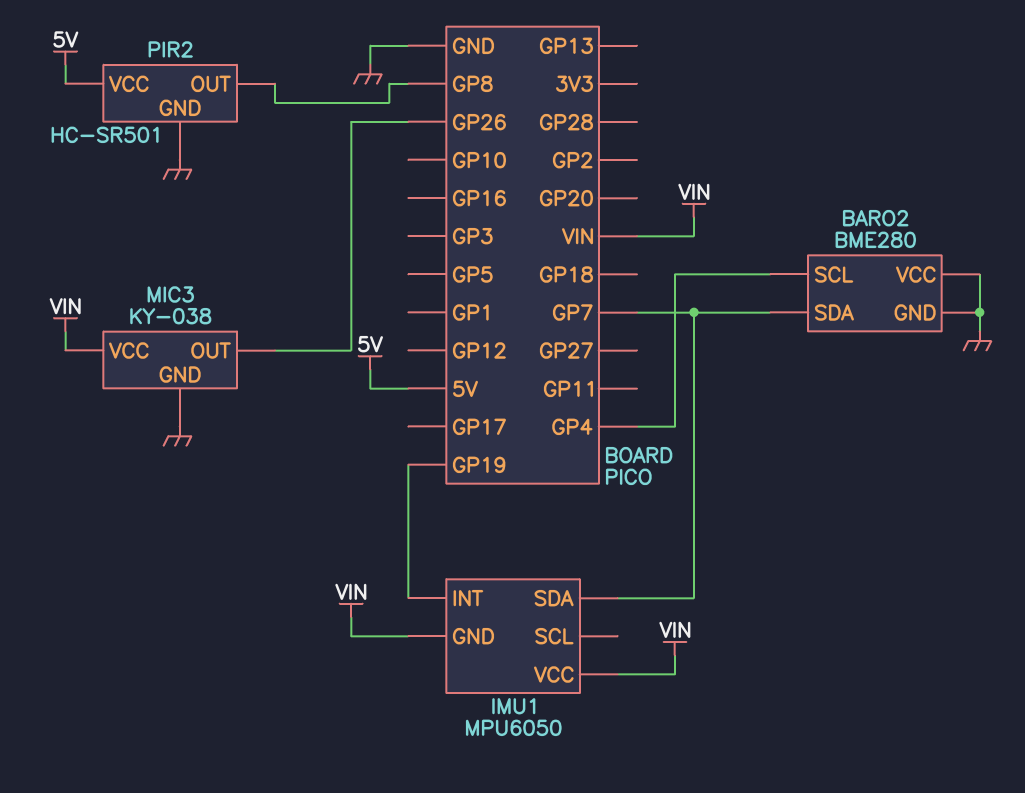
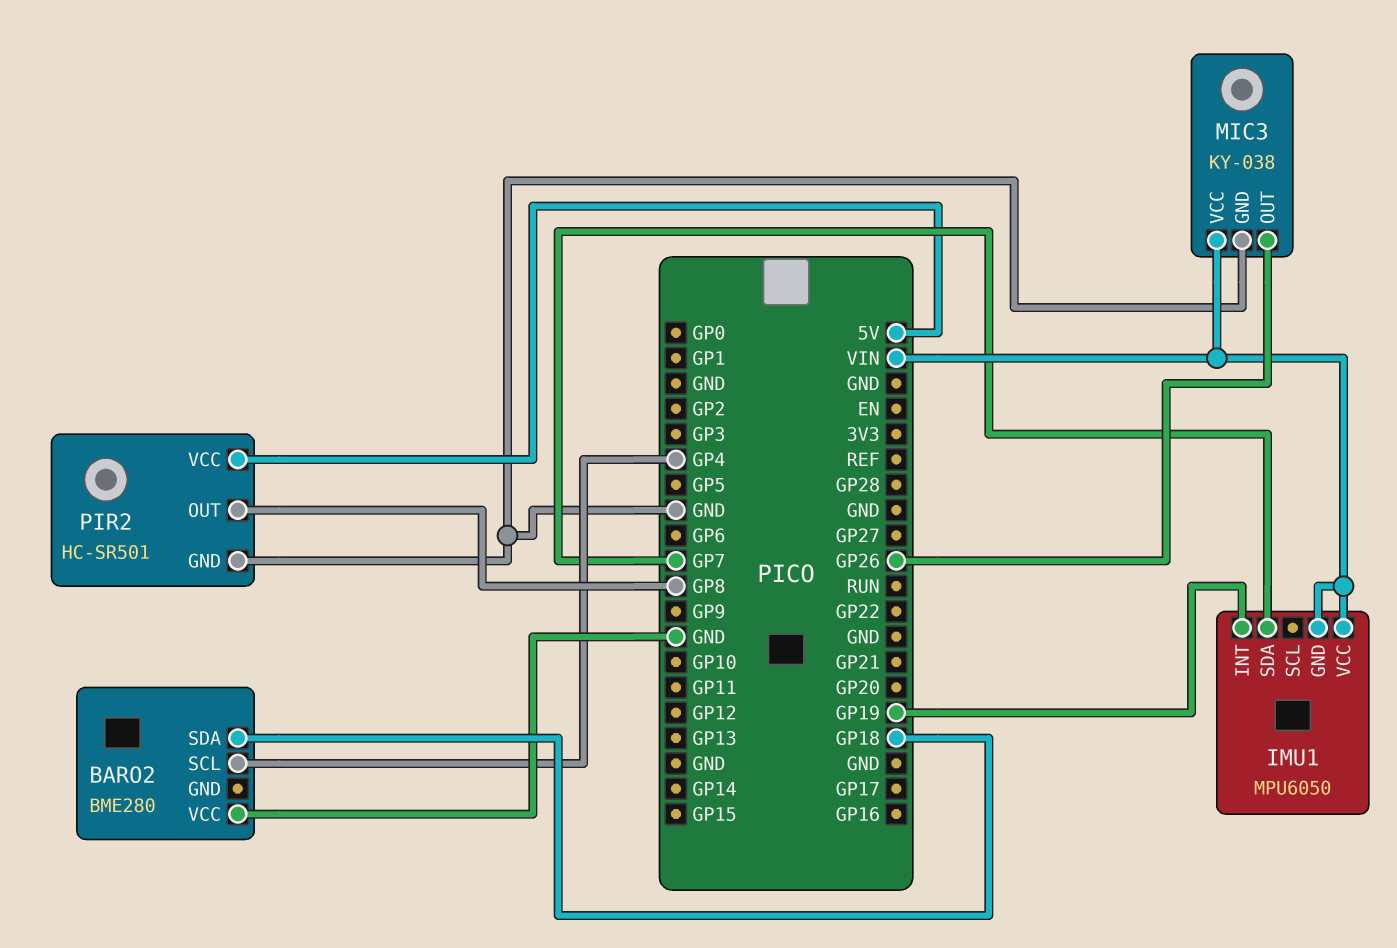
BARO2 pin GND: GND -> none
BARO2 pin SDA: GP7 -> GP18

